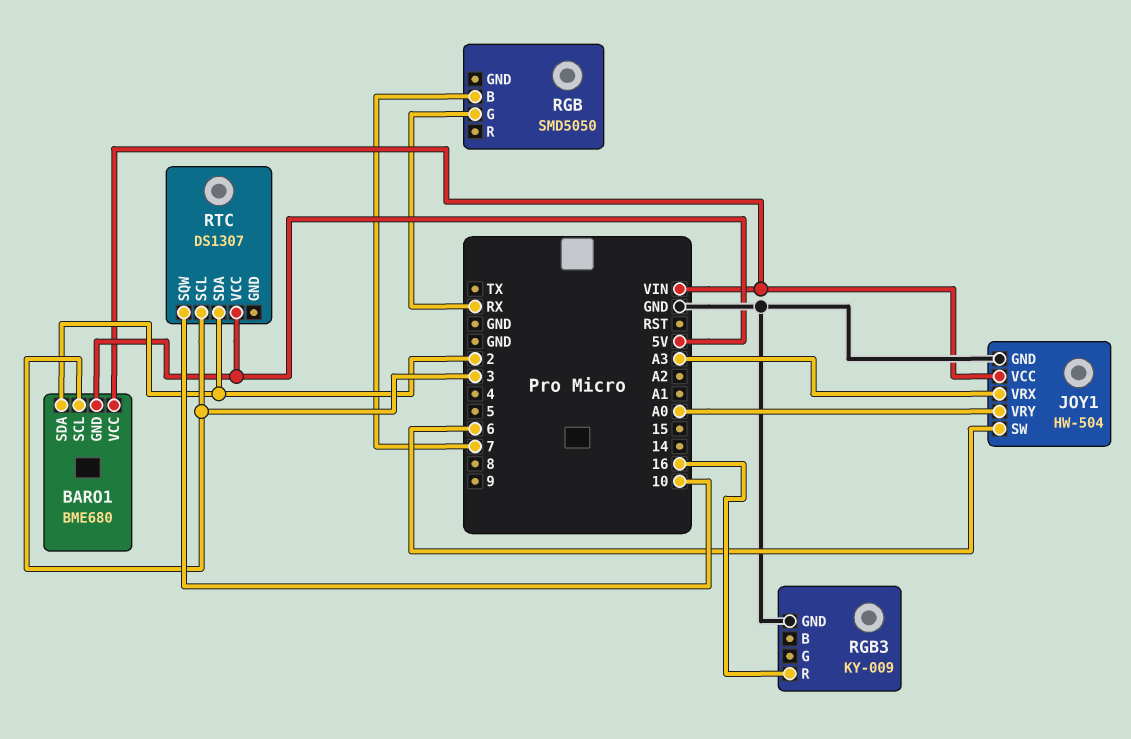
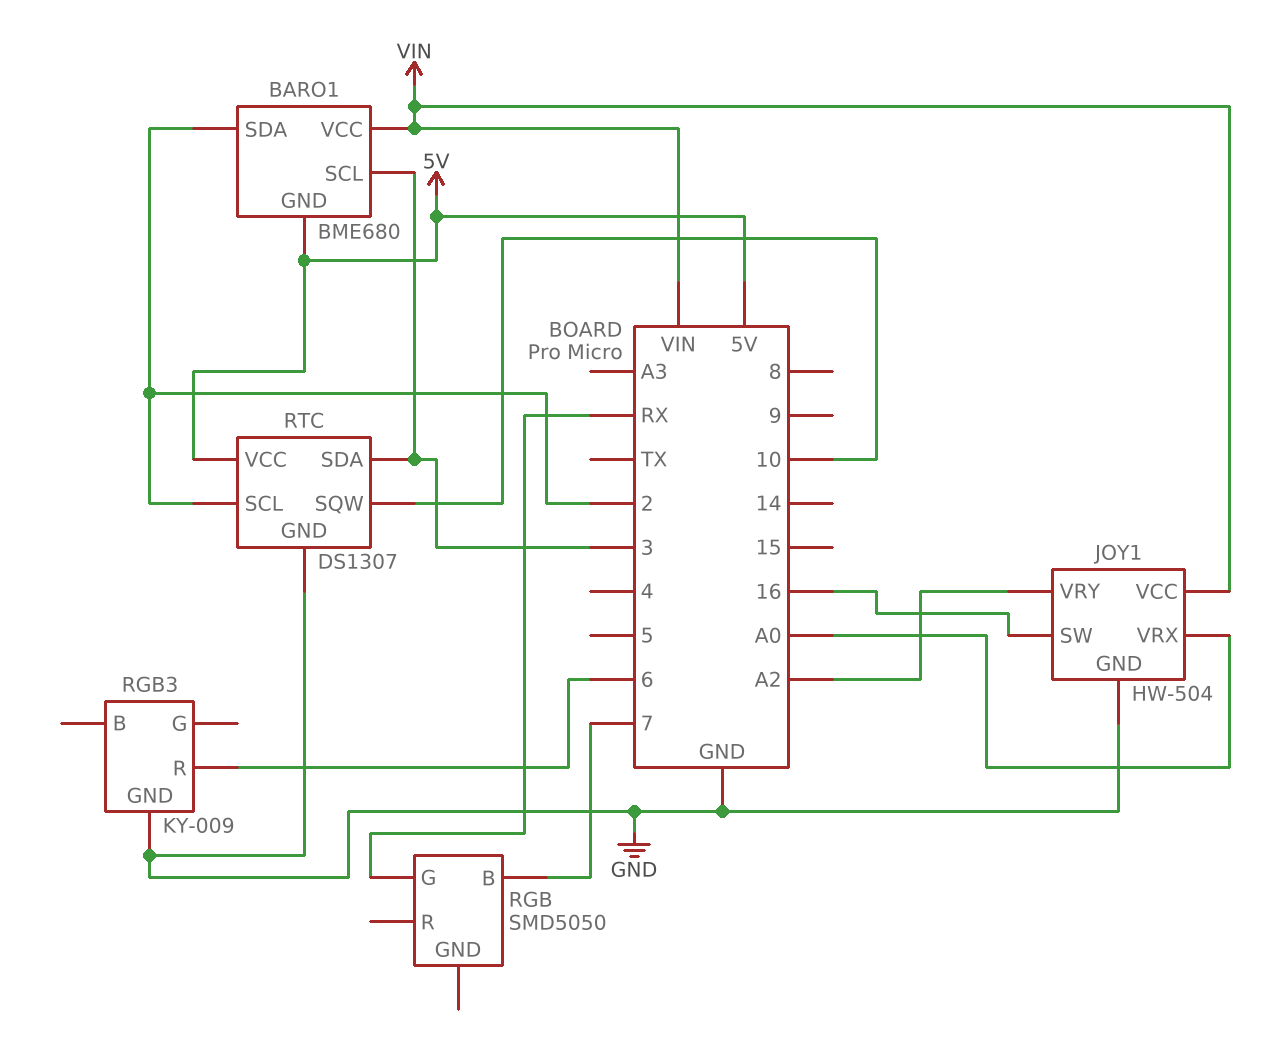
JOY1 pin SW: 6 -> 16
JOY1 pin VRX: A3 -> A0
JOY1 pin VRY: A0 -> A2
RGB3 pin R: 16 -> 6
RTC pin GND: none -> GND
RTC pin SCL: 3 -> 2
RTC pin SDA: 2 -> 3

